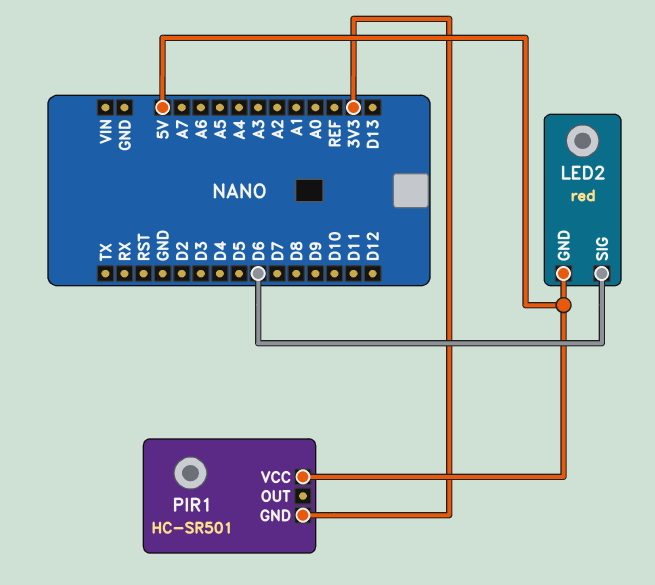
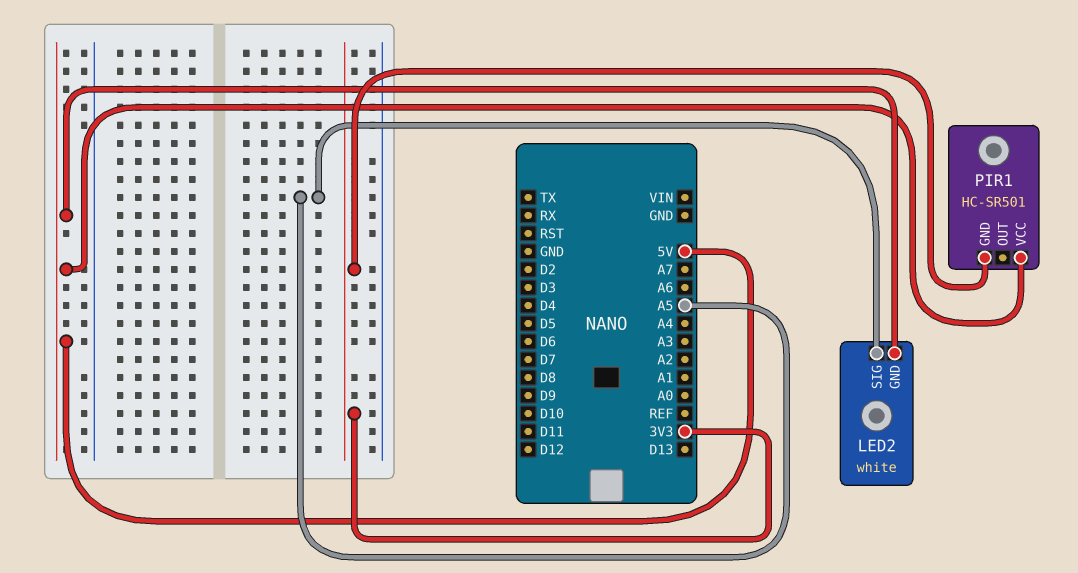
LED2: red -> white
LED2 pin SIG: D6 -> A5

